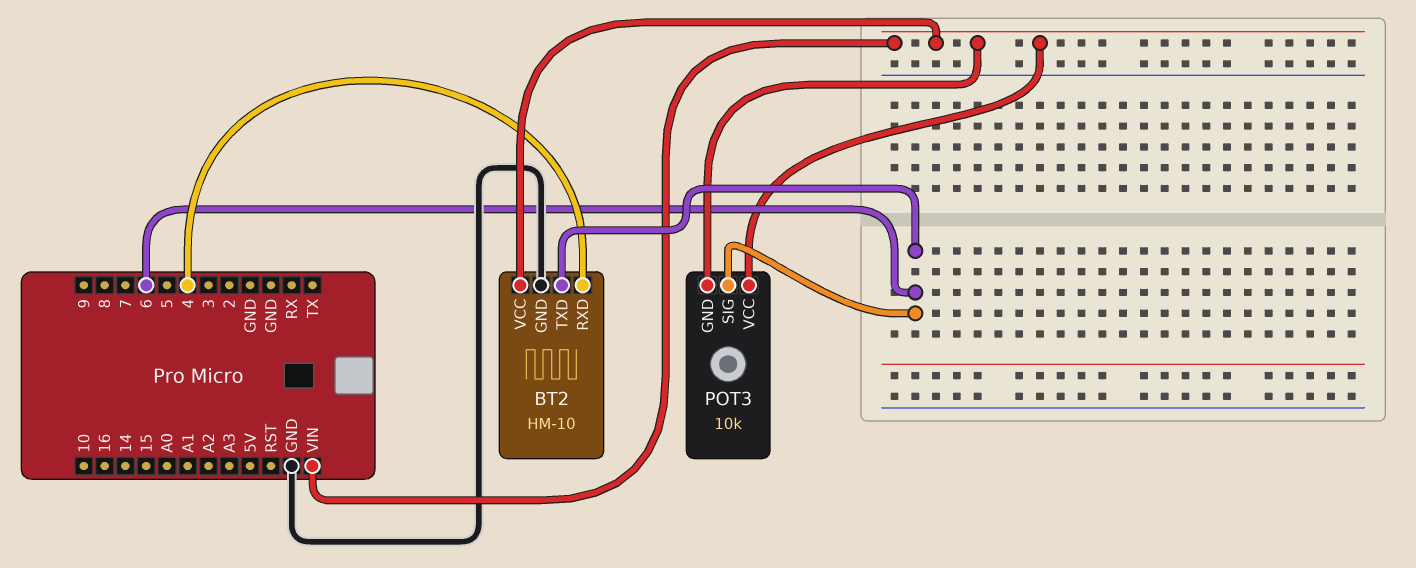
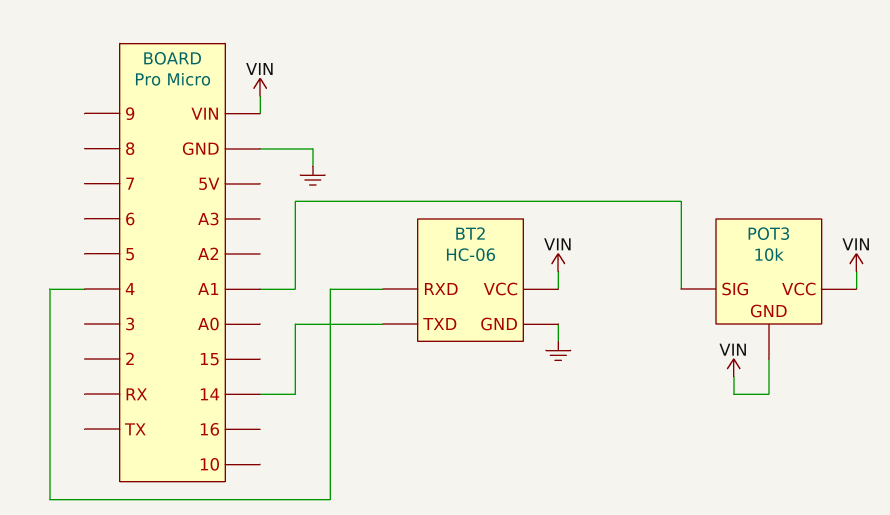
BT2: HM-10 -> HC-06
BT2 pin TXD: 6 -> 14
POT3 pin SIG: 6 -> A1

